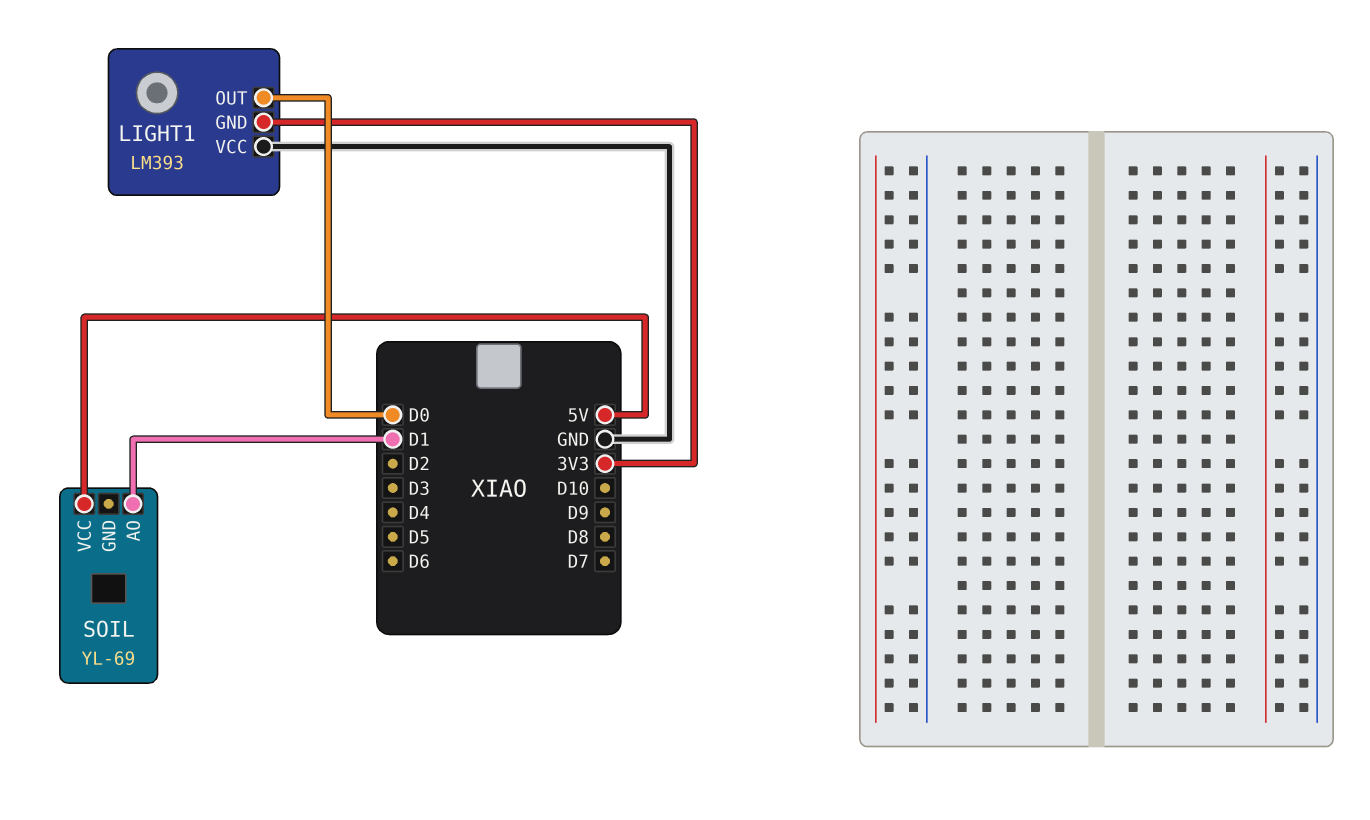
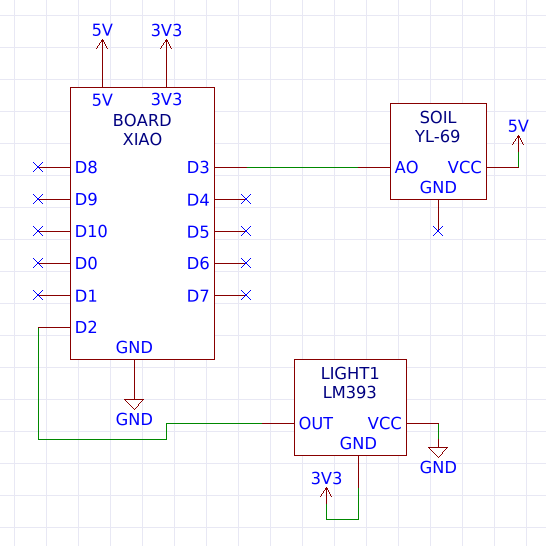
LIGHT1 pin OUT: D0 -> D2
SOIL pin AO: D1 -> D3

